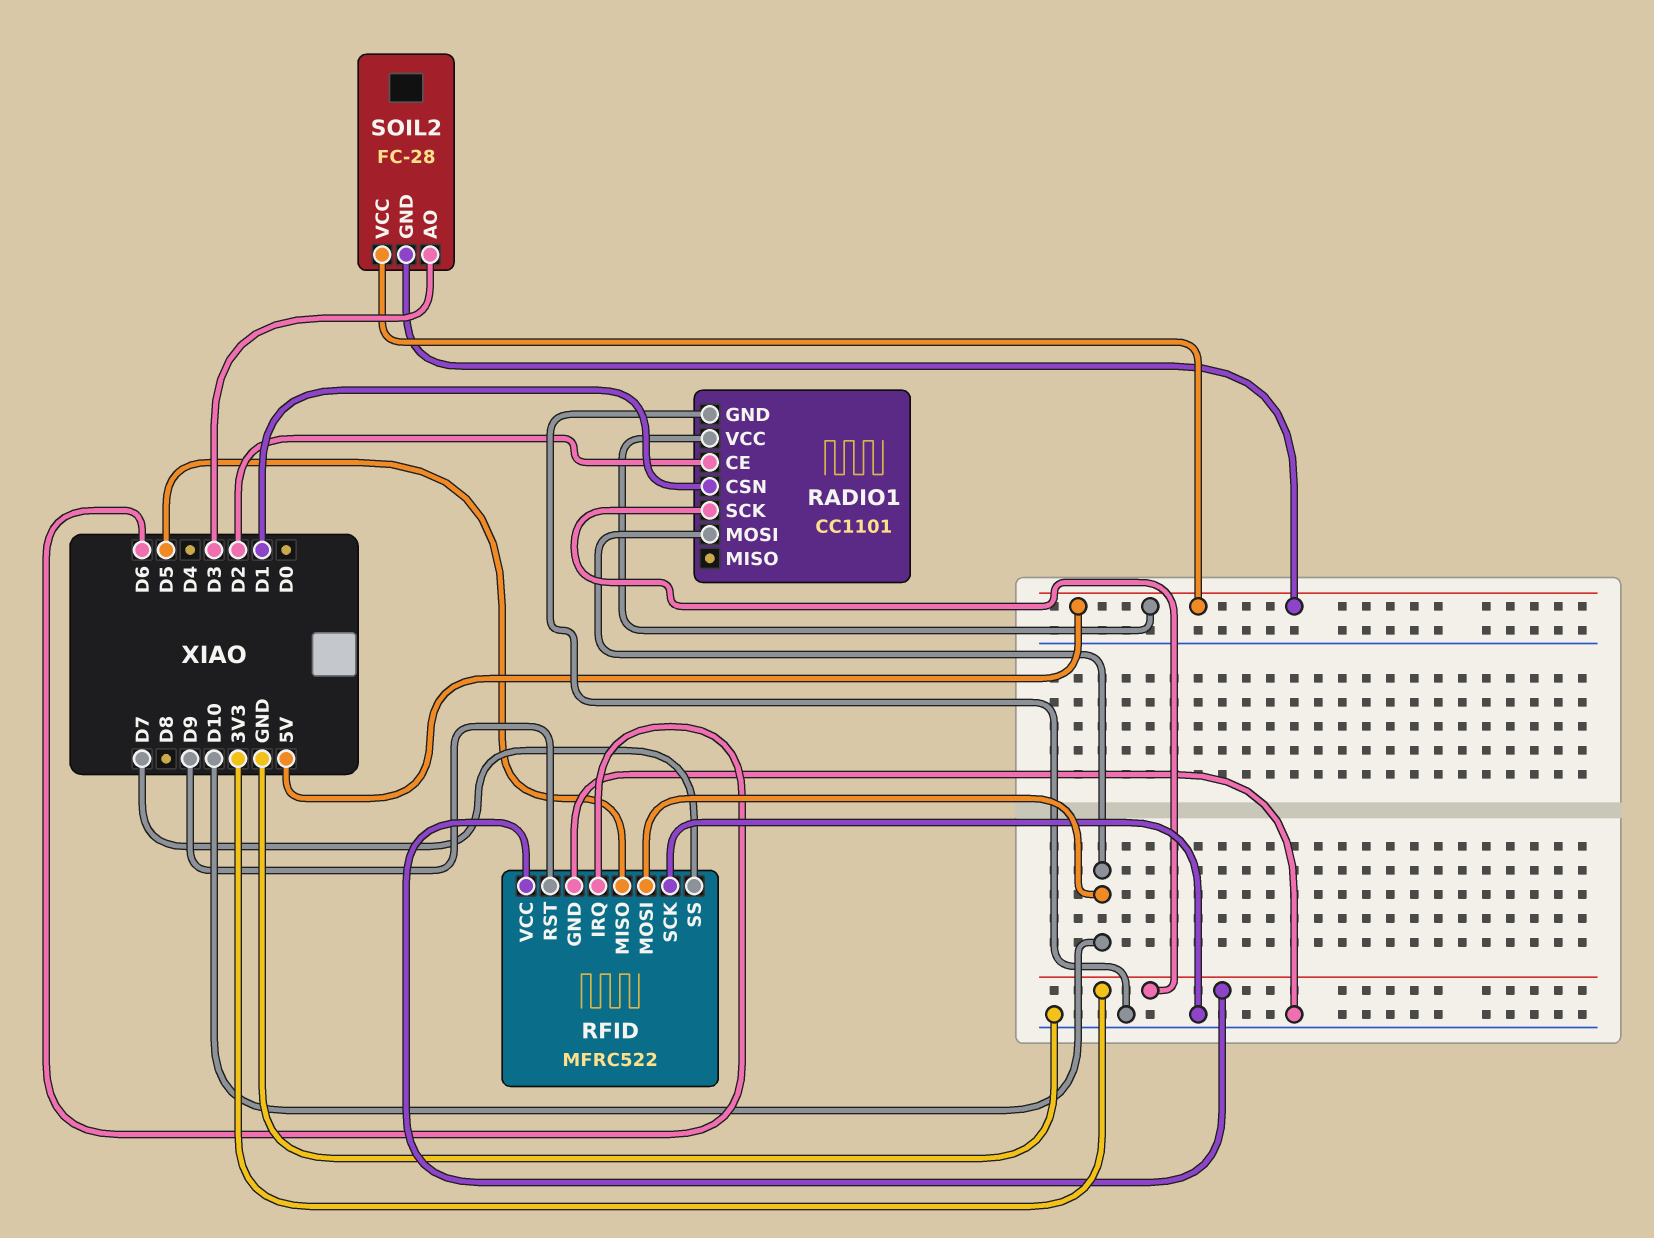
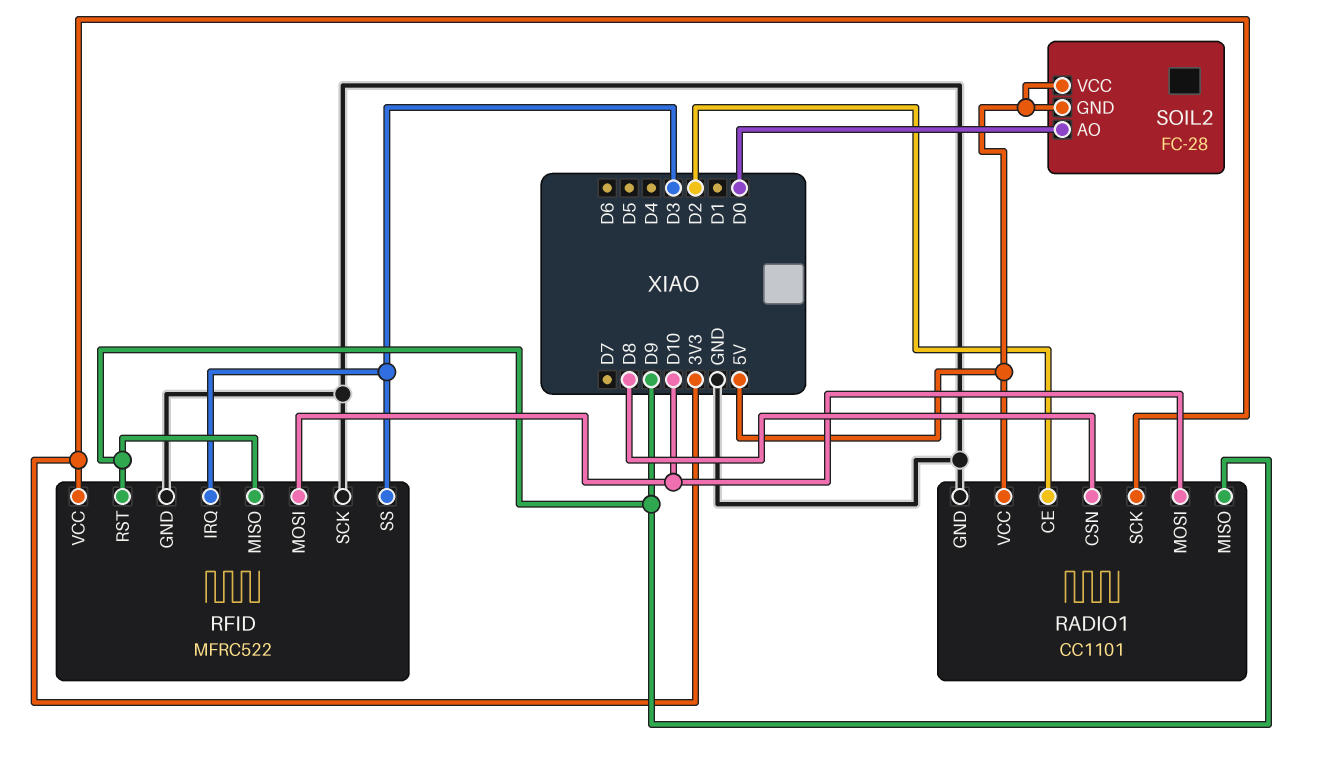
RADIO1 pin CSN: D1 -> D8
RADIO1 pin MISO: none -> D9
RFID pin IRQ: D6 -> D3
RFID pin MISO: D5 -> D9
RFID pin SS: D7 -> D3
SOIL2 pin AO: D3 -> D0

